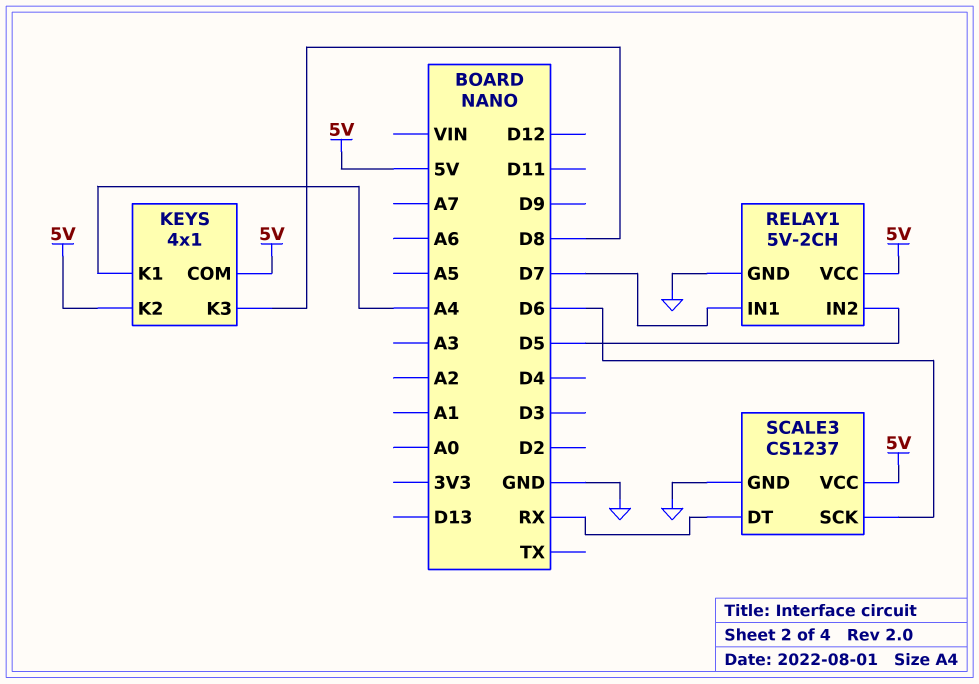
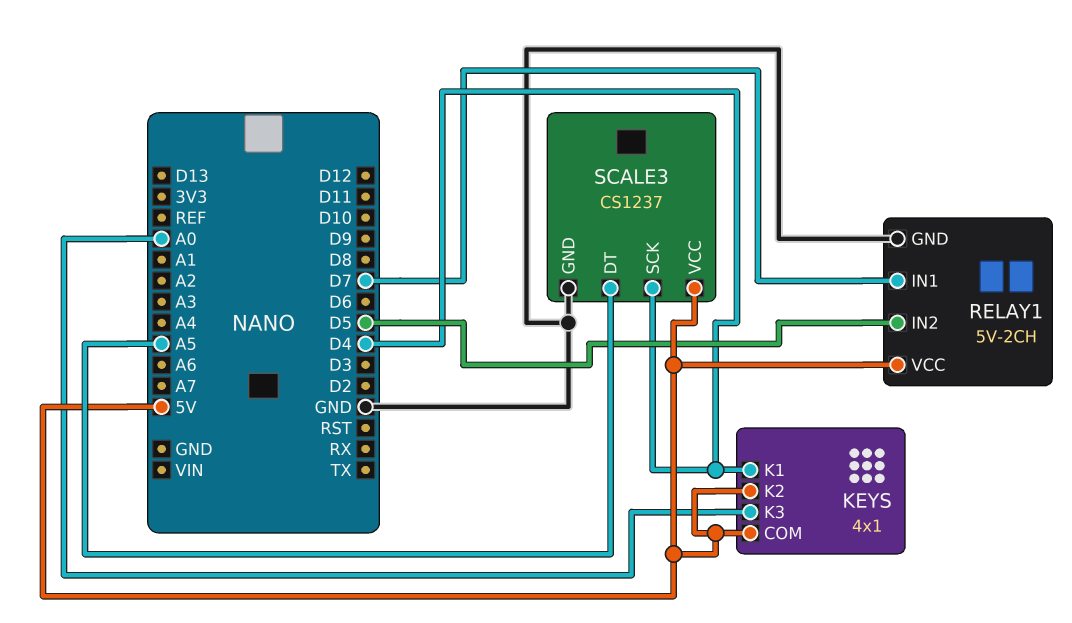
KEYS pin K1: A4 -> D4
KEYS pin K3: D8 -> A0
SCALE3 pin DT: RX -> A5
SCALE3 pin SCK: D6 -> D4

